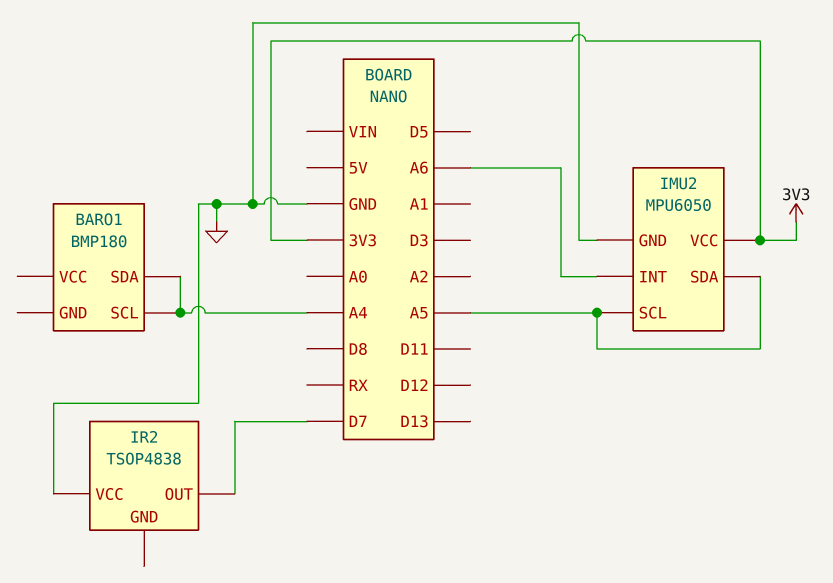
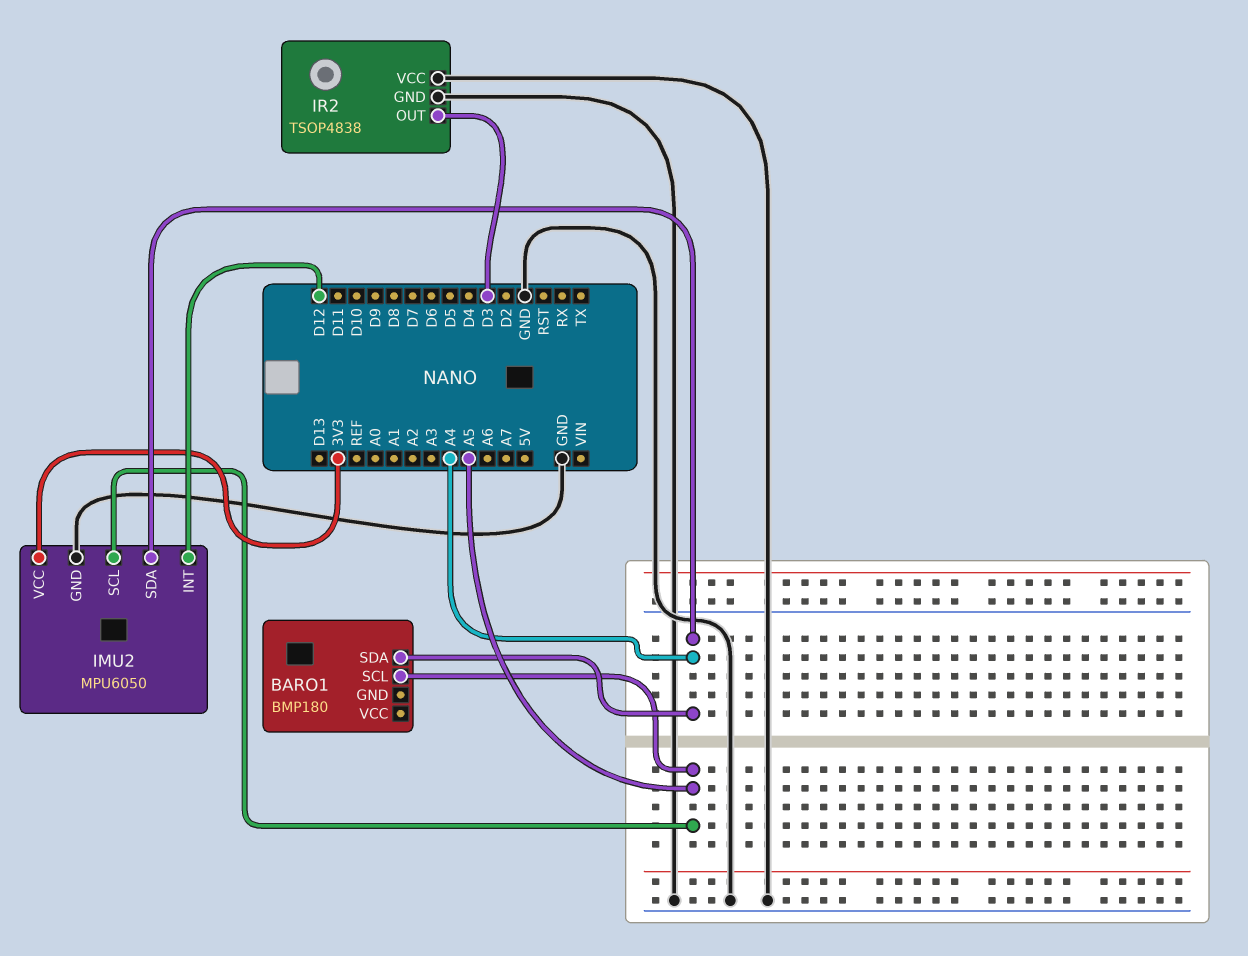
BARO1 pin SCL: A4 -> A5
IMU2 pin INT: A6 -> D12
IMU2 pin SDA: A5 -> A4
IR2 pin GND: none -> GND
IR2 pin OUT: D7 -> D3

